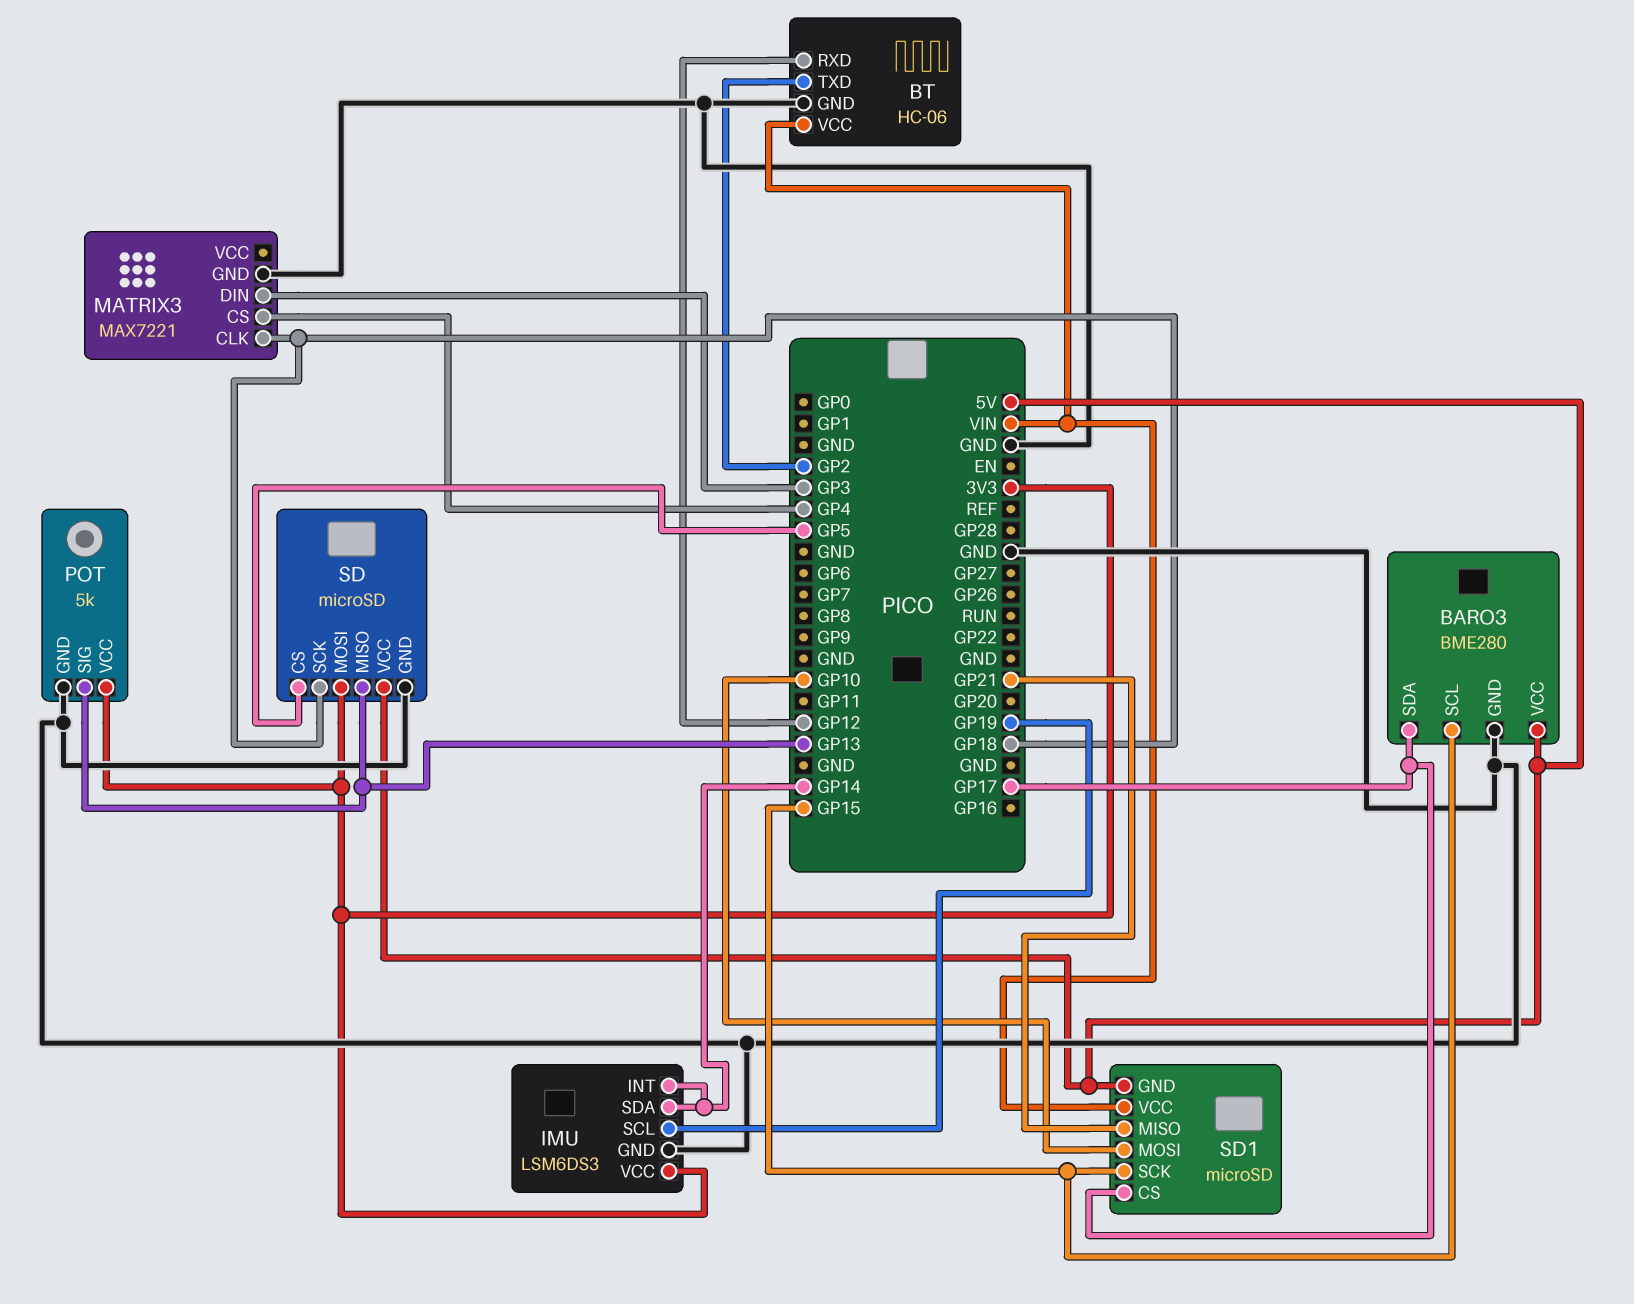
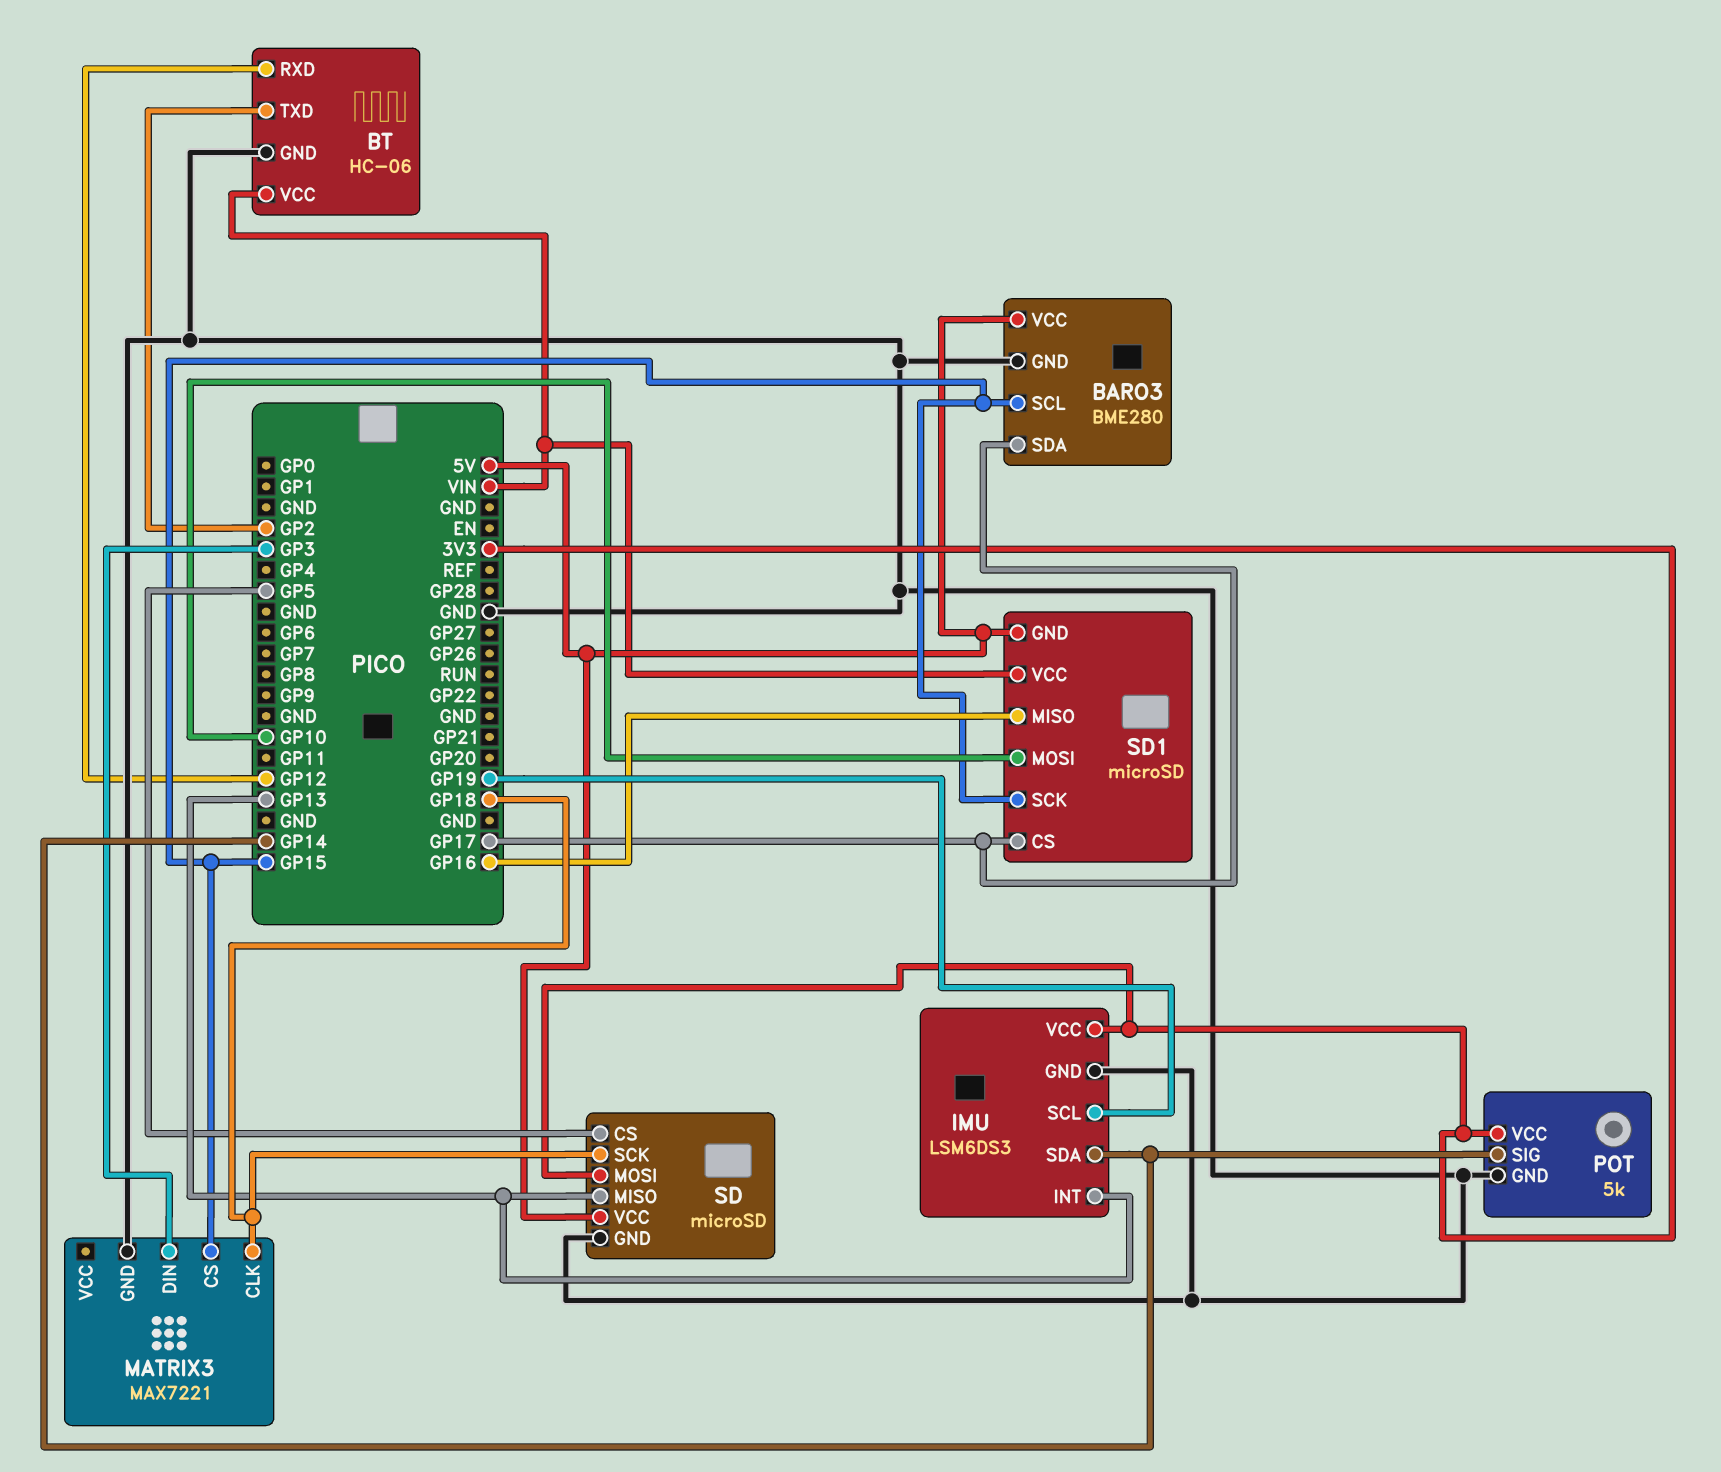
IMU pin INT: GP14 -> GP13
MATRIX3 pin CS: GP4 -> GP15
POT pin SIG: GP13 -> GP14
SD1 pin MISO: GP21 -> GP16

